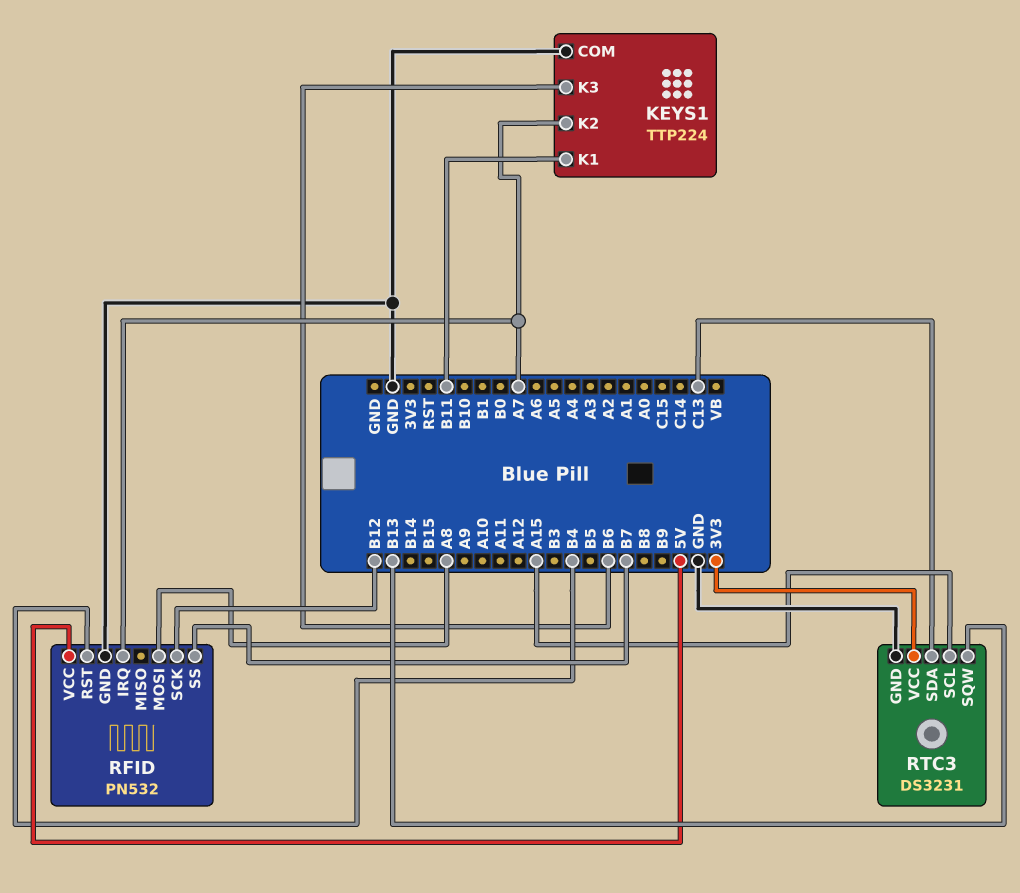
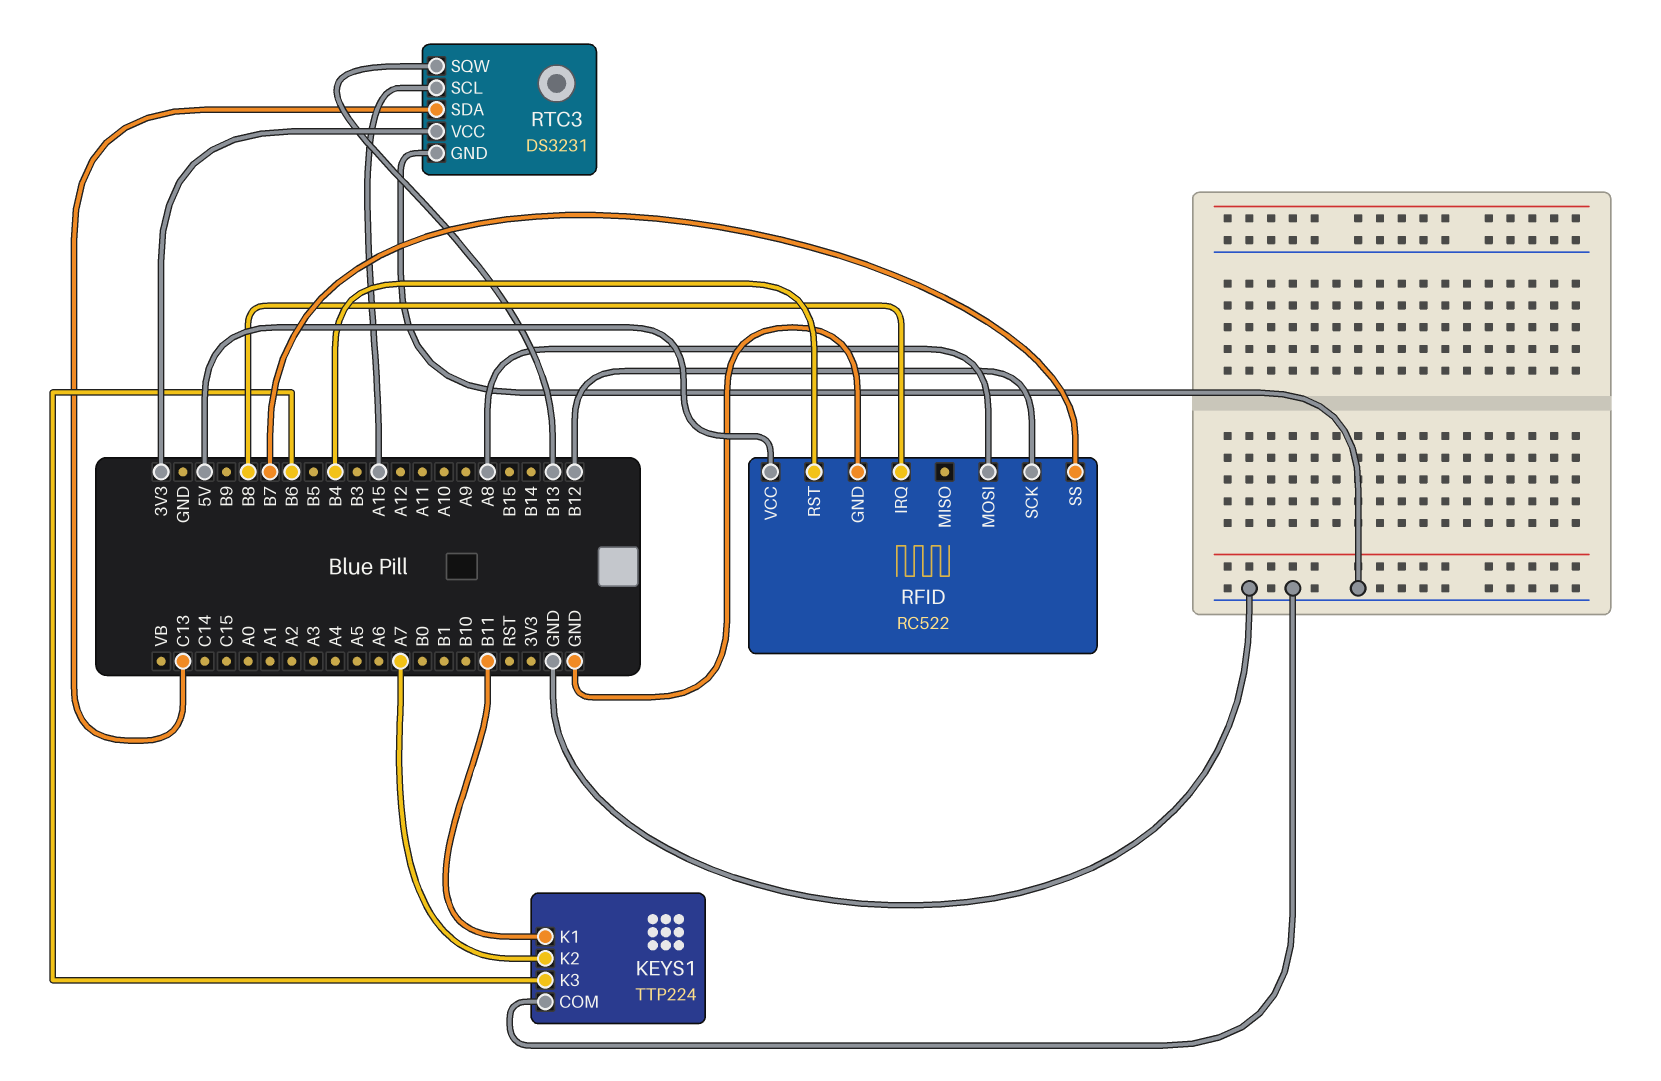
RFID: PN532 -> RC522
RFID pin IRQ: A7 -> B8

